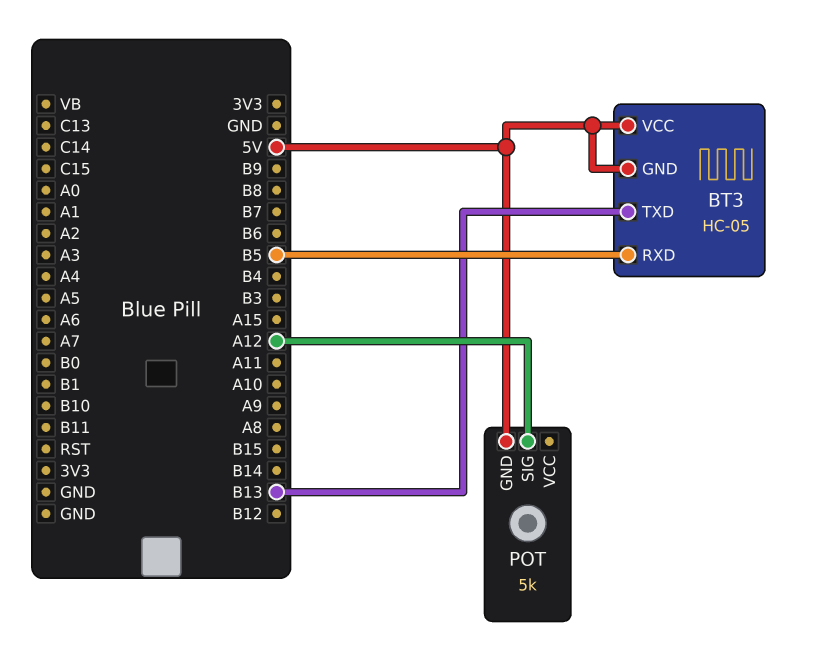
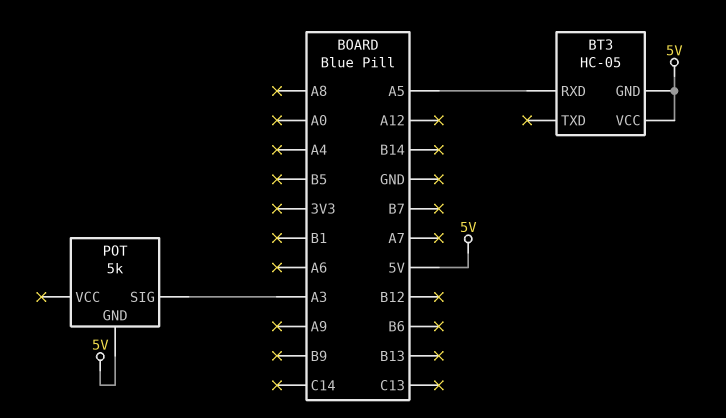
BT3 pin RXD: B5 -> A5
BT3 pin TXD: B13 -> none
POT pin SIG: A12 -> A3

